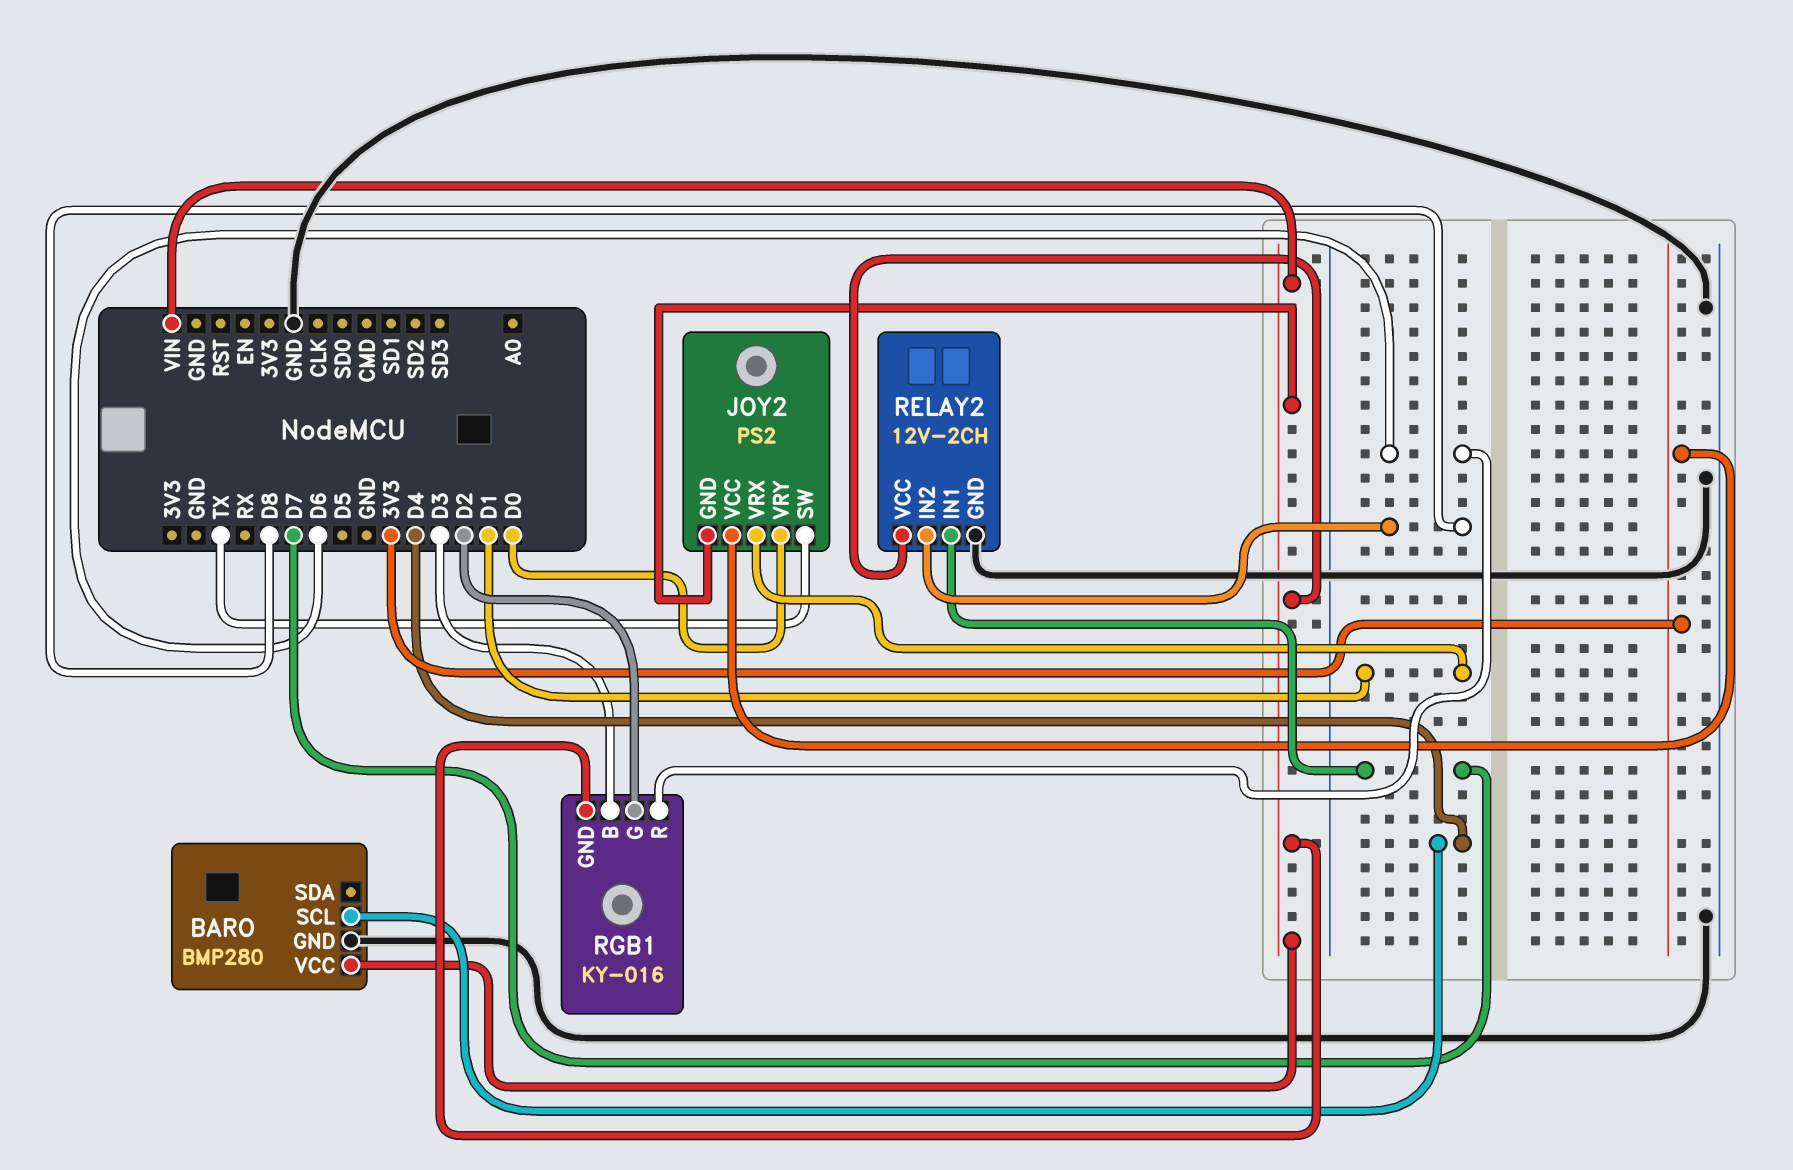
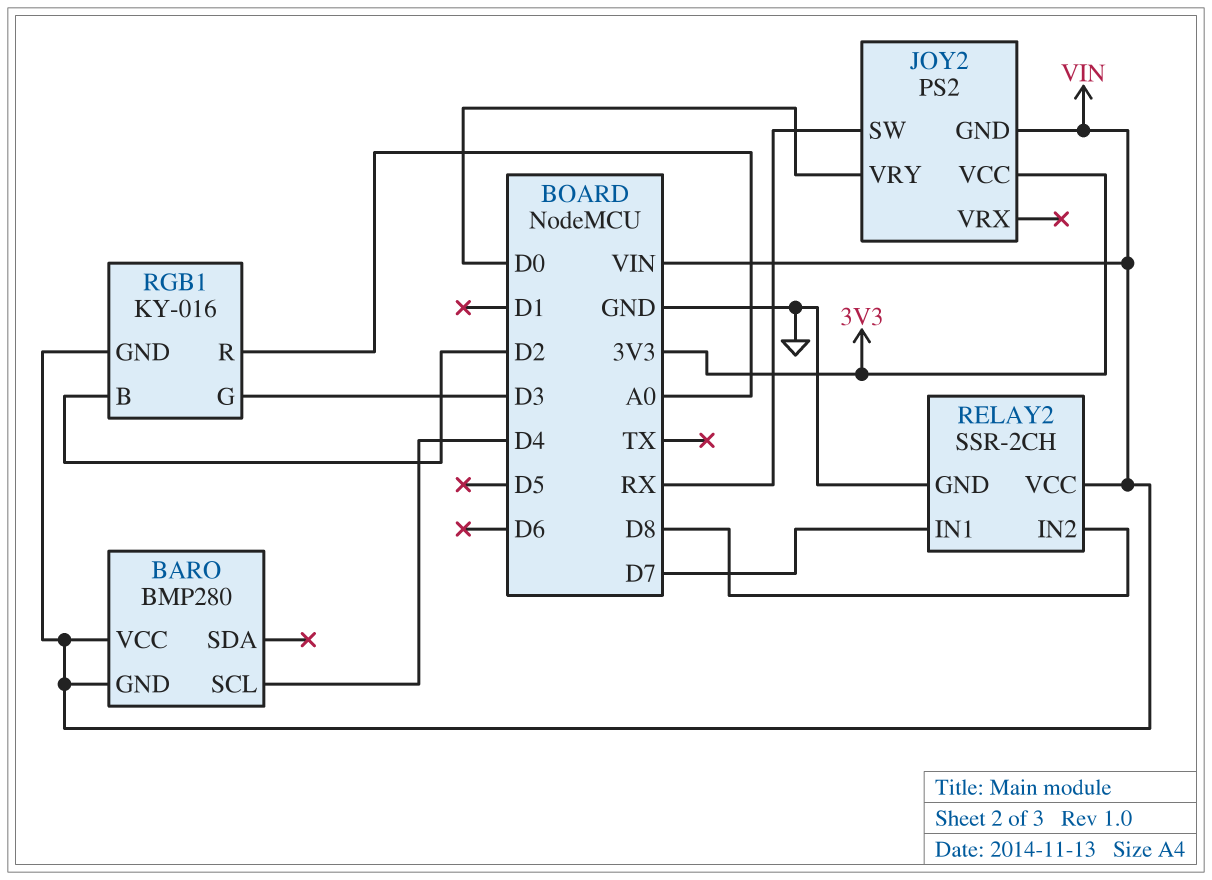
BARO pin GND: GND -> VIN
JOY2 pin SW: TX -> RX
JOY2 pin VRX: D1 -> none
RELAY2: 12V-2CH -> SSR-2CH
RGB1 pin B: D3 -> D2
RGB1 pin G: D2 -> D3
RGB1 pin R: D6 -> A0

